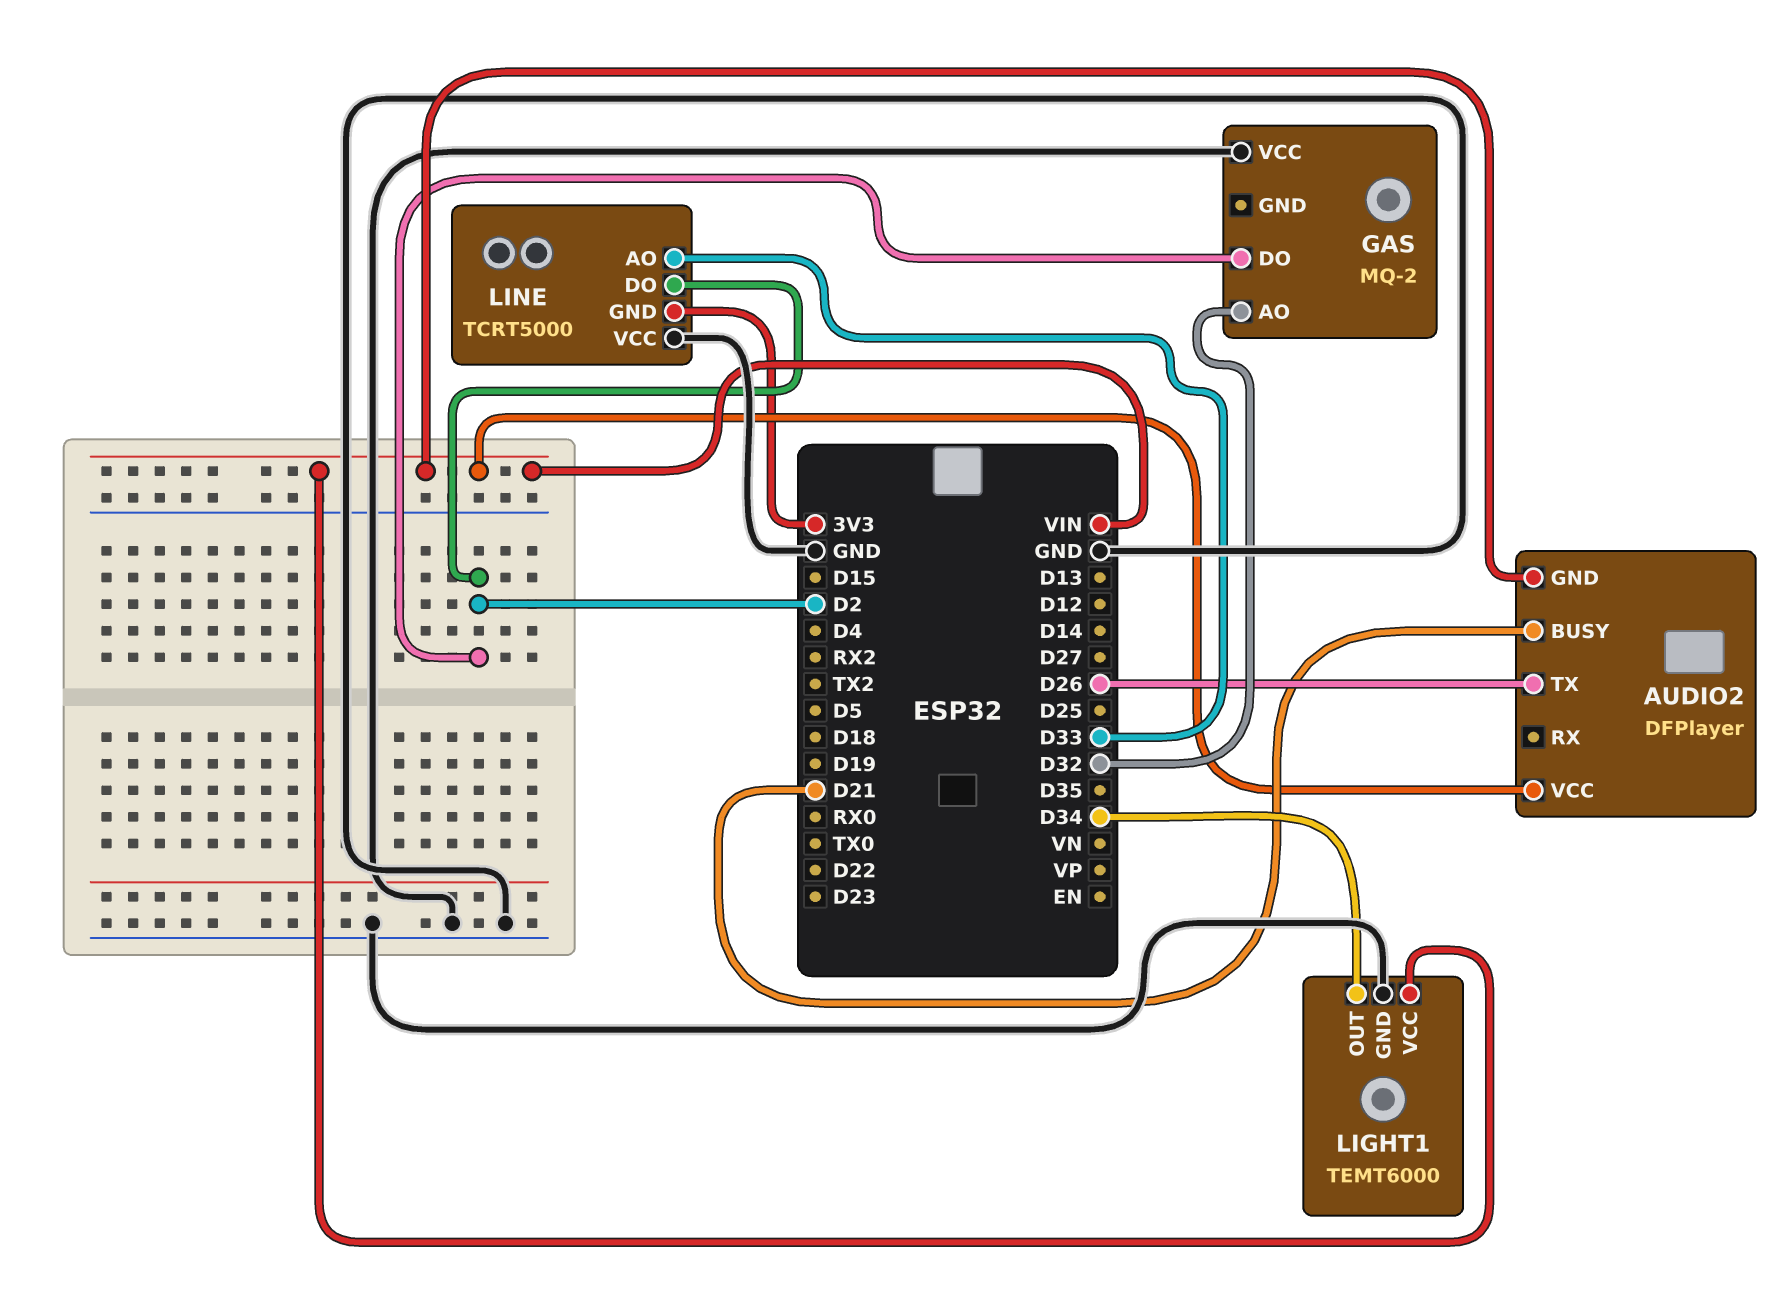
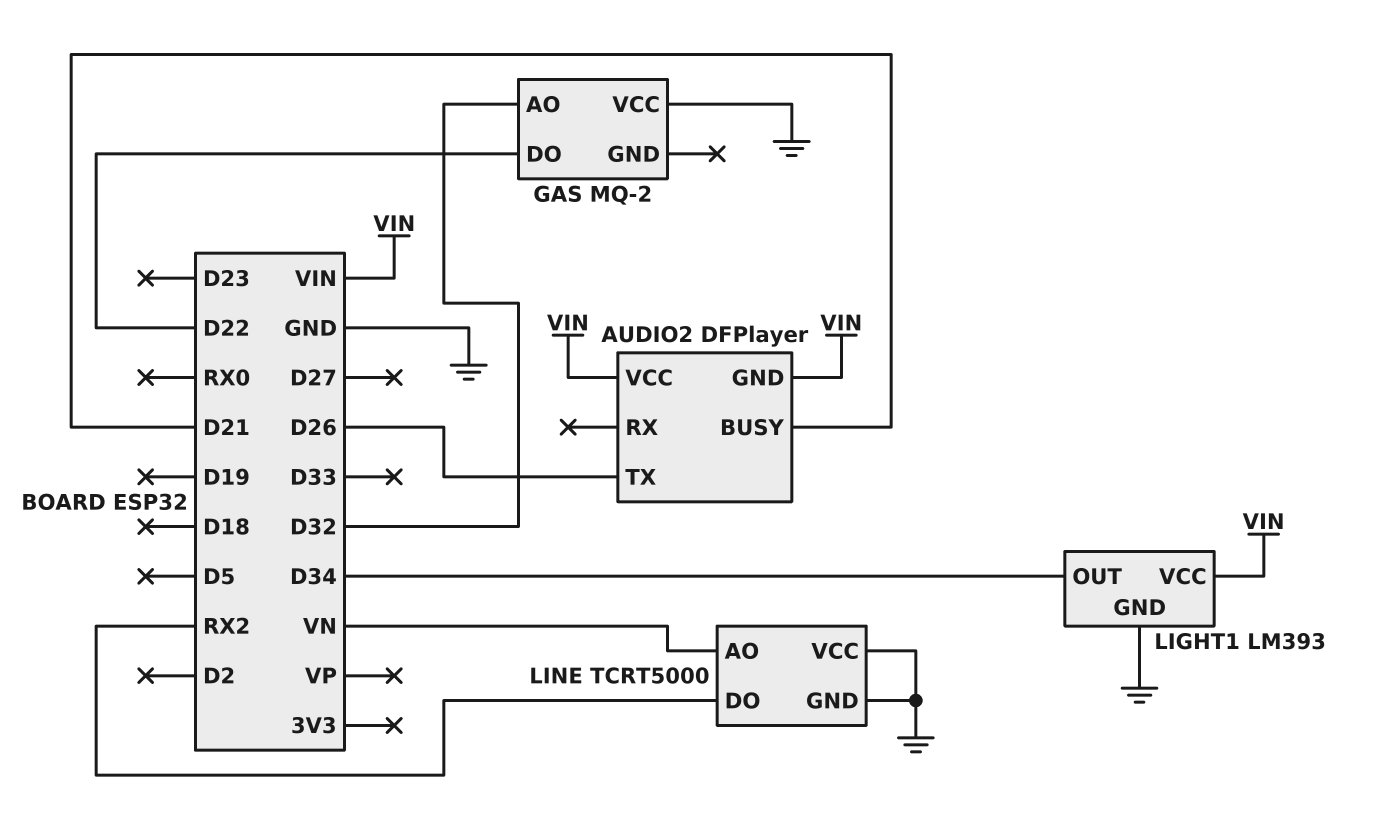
GAS pin DO: D2 -> D22
LIGHT1: TEMT6000 -> LM393
LINE pin AO: D33 -> VN
LINE pin DO: D2 -> RX2
LINE pin GND: 3V3 -> GND

